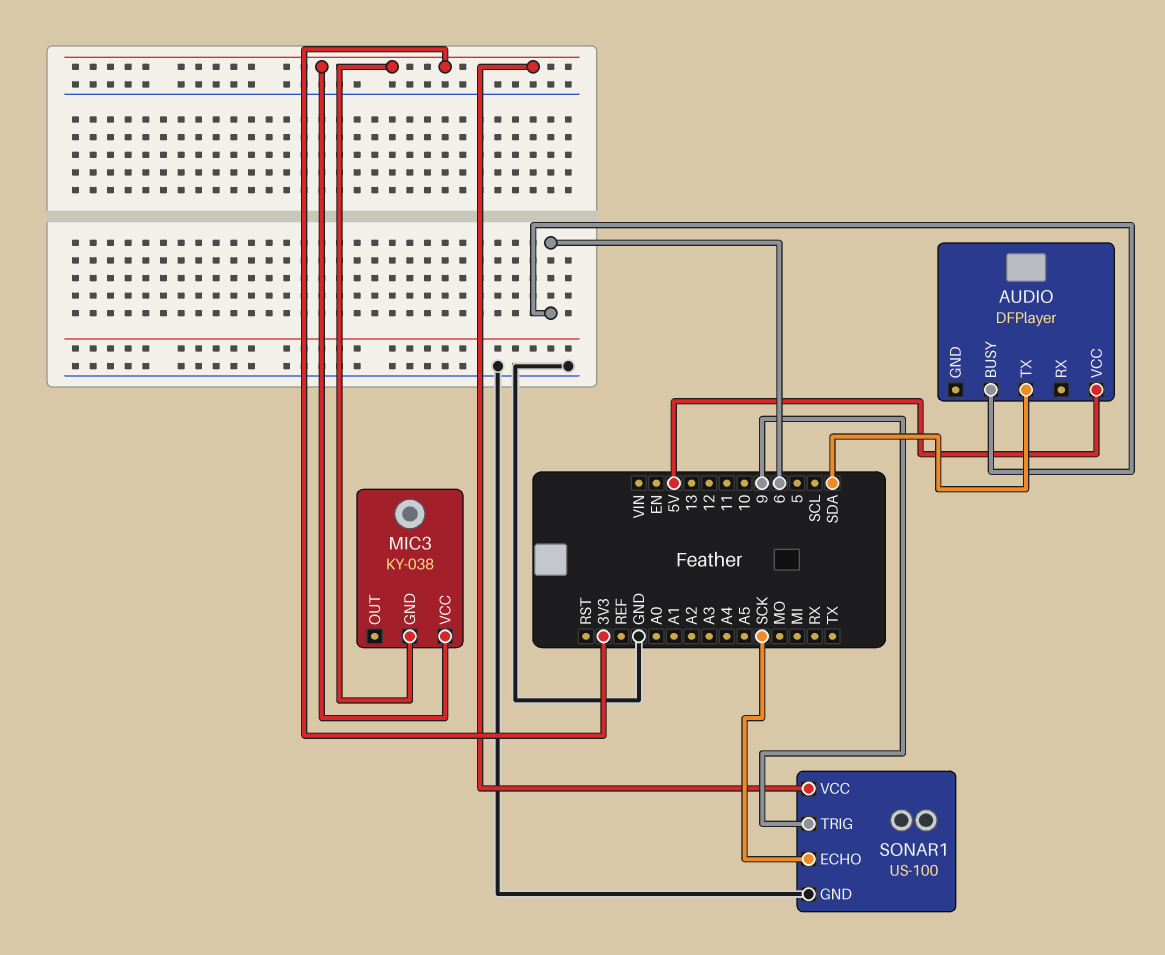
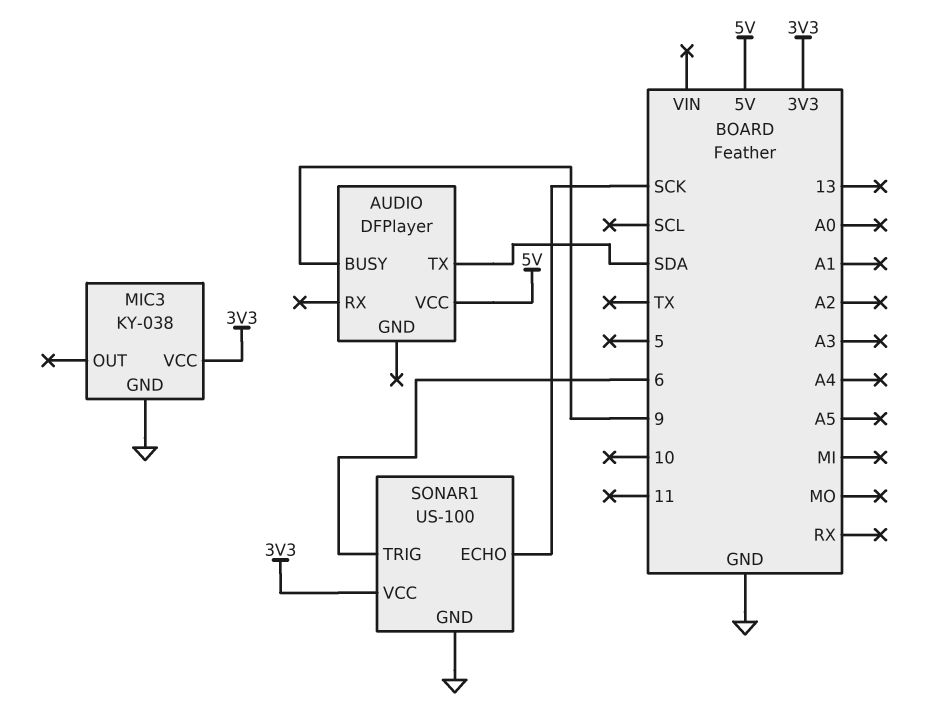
AUDIO pin BUSY: 6 -> 9
MIC3 pin GND: 3V3 -> GND
SONAR1 pin TRIG: 9 -> 6

